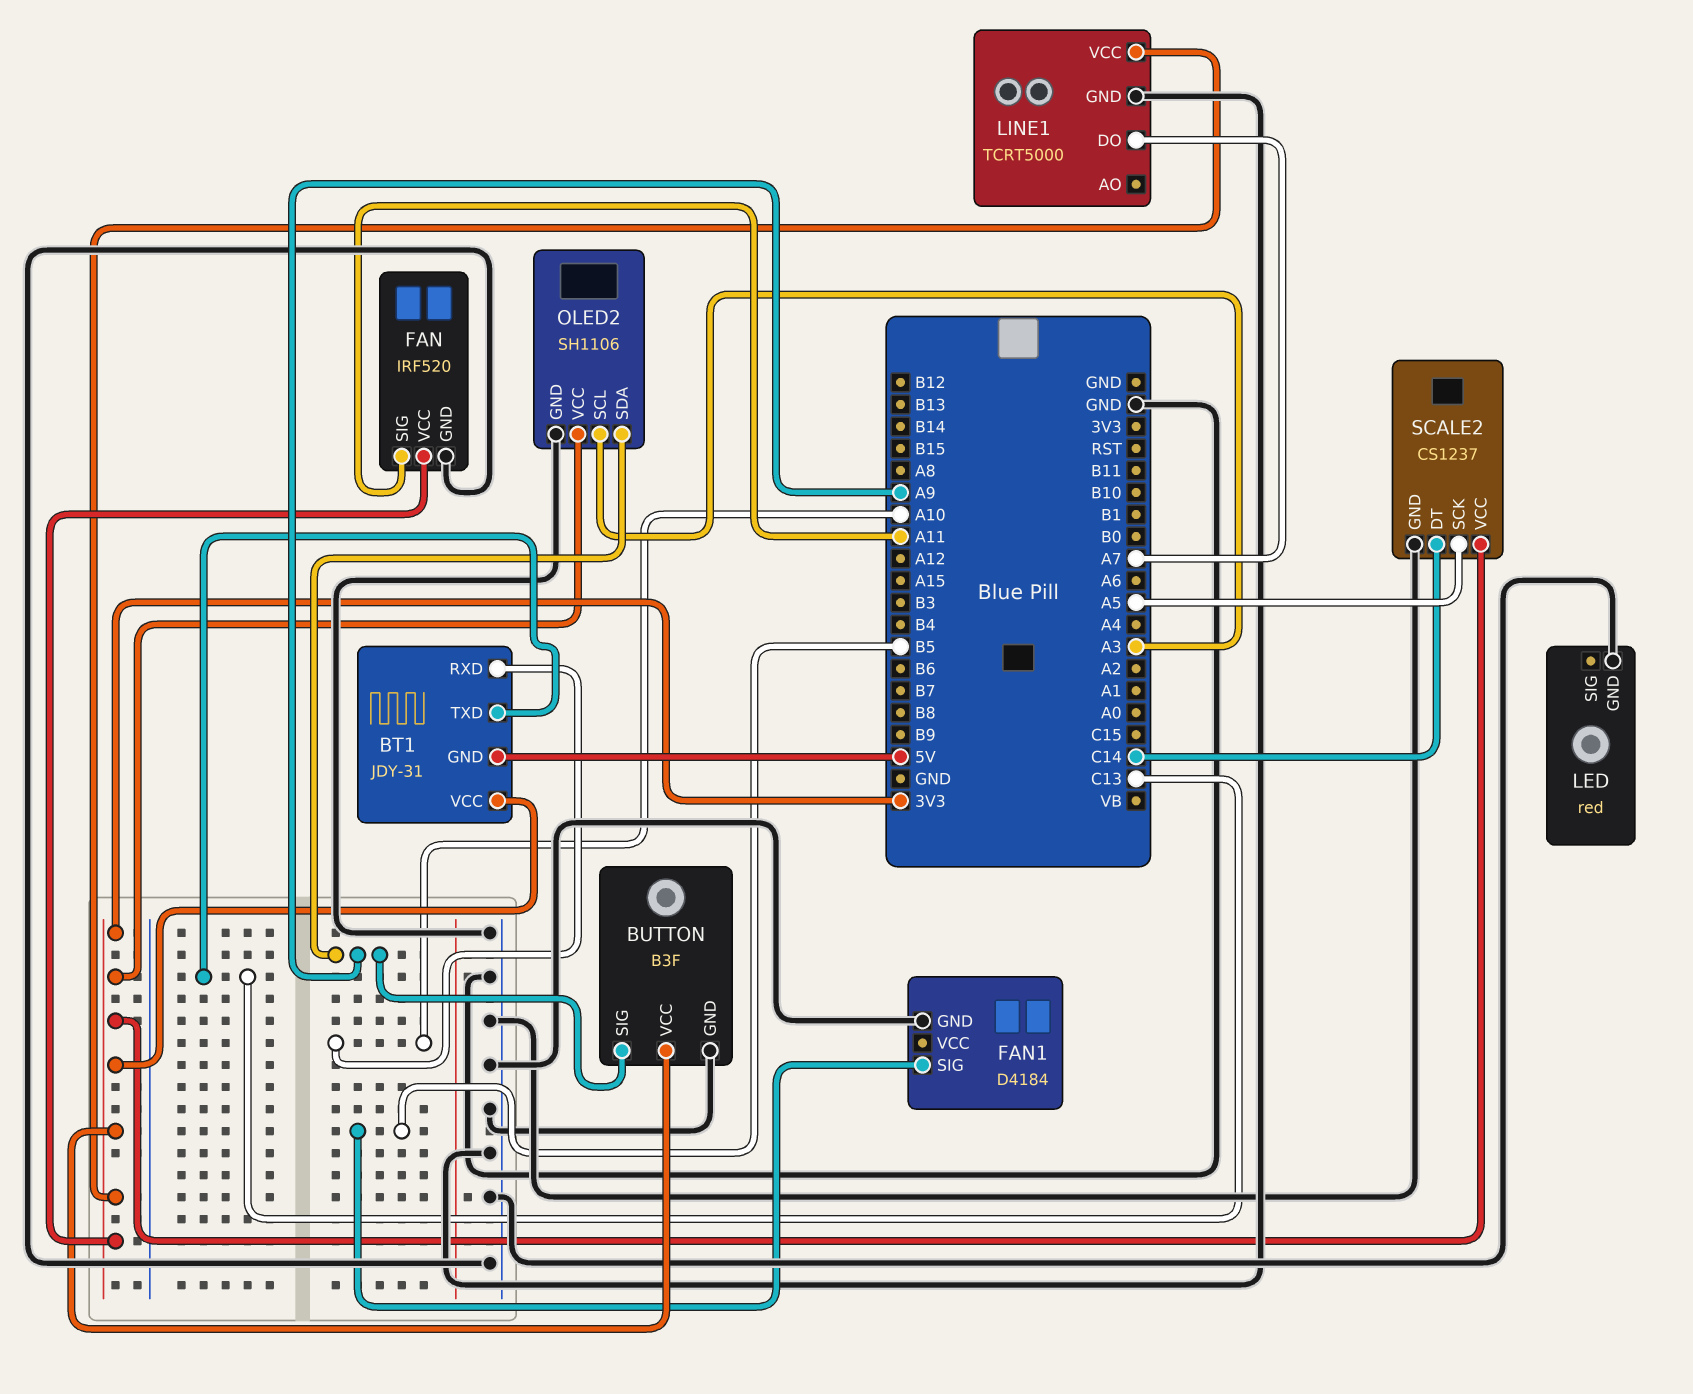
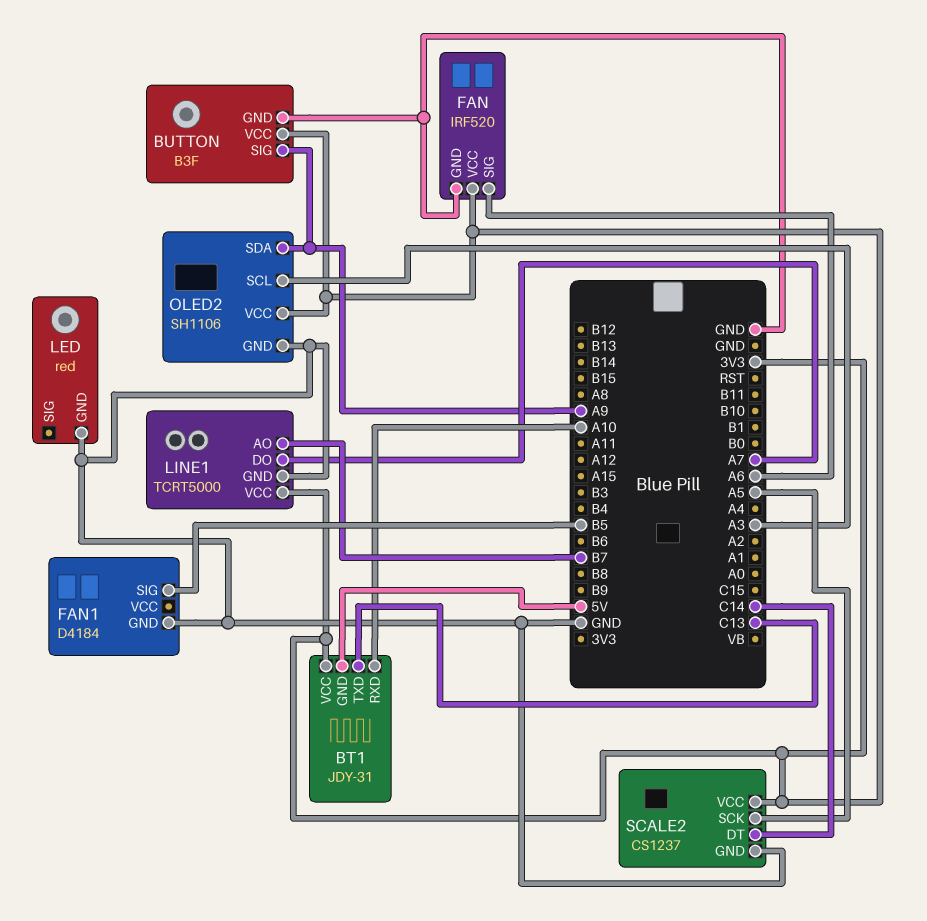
FAN pin SIG: A11 -> A6
LINE1 pin AO: none -> B7

